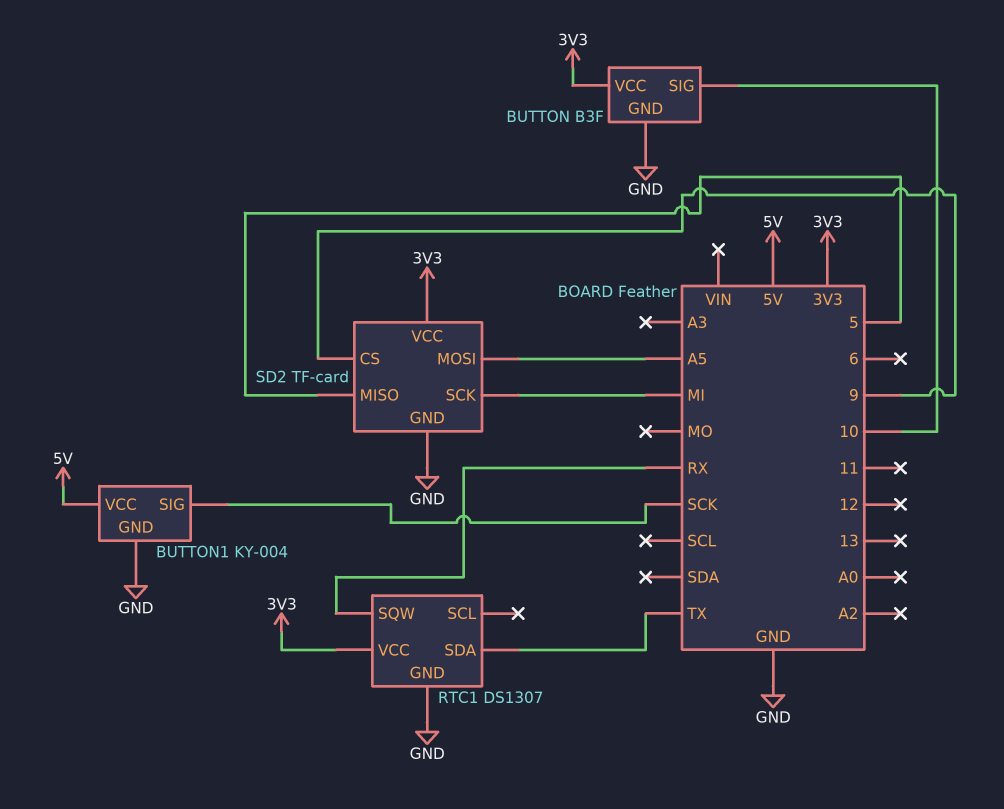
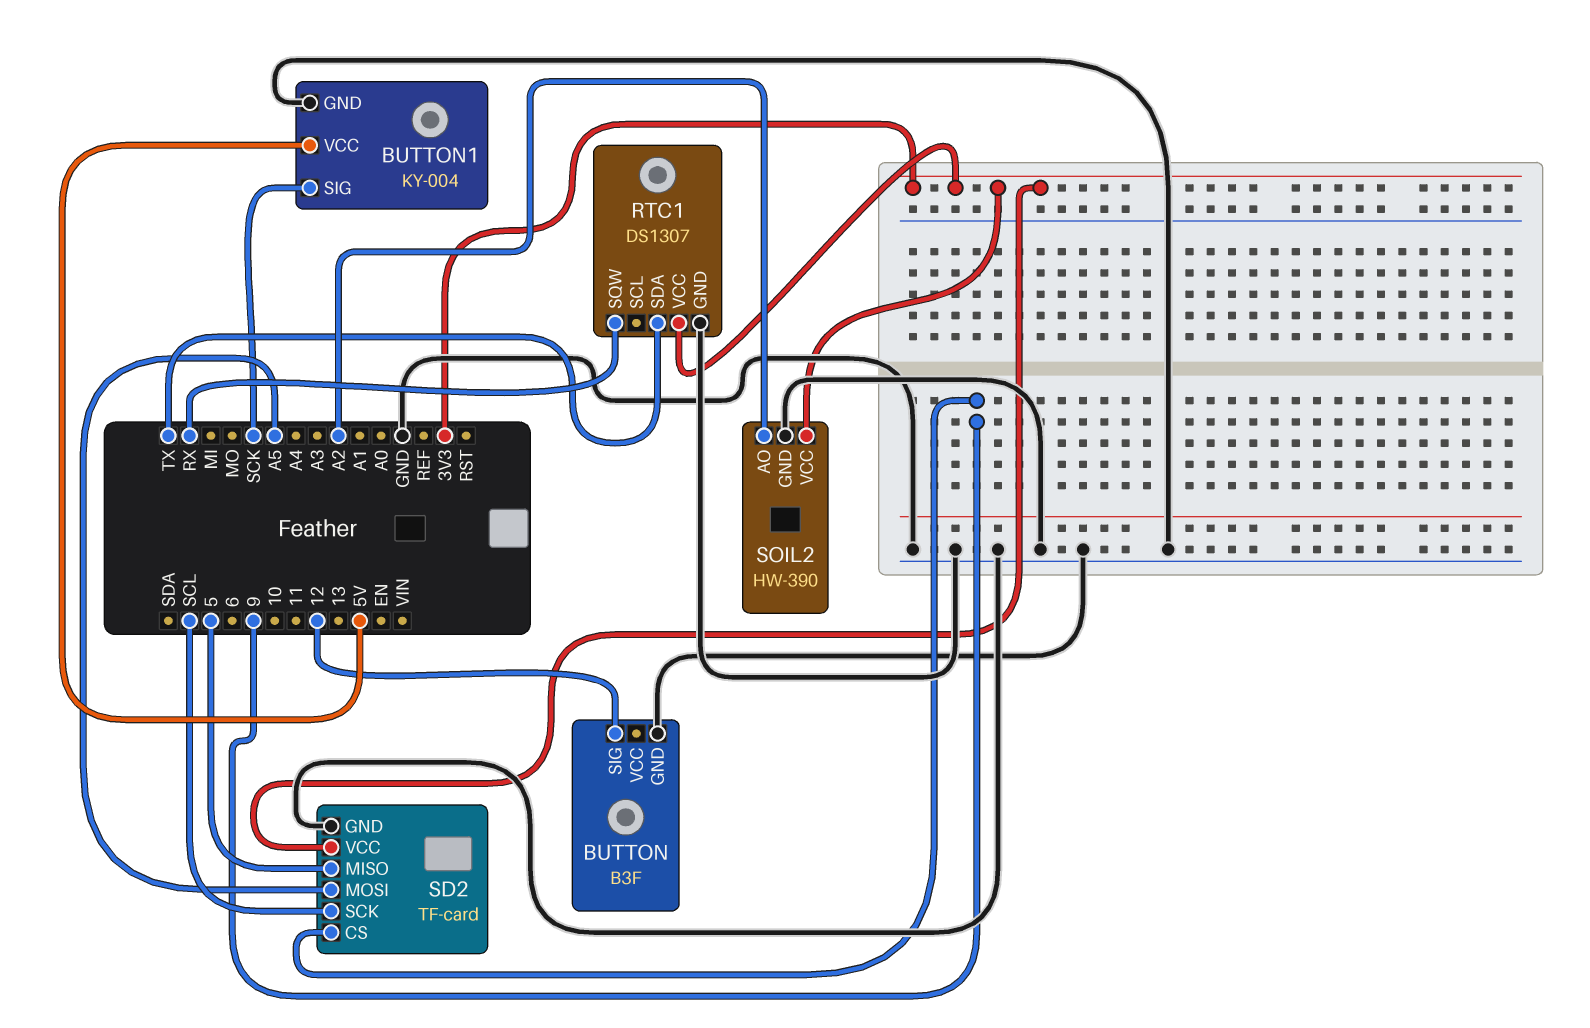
BUTTON pin SIG: 10 -> 12
BUTTON pin VCC: 3V3 -> none
SD2 pin SCK: MI -> SCL
SOIL2: none -> HW-390
SOIL2 pin AO: none -> A2
SOIL2 pin GND: none -> GND
SOIL2 pin VCC: none -> 3V3

